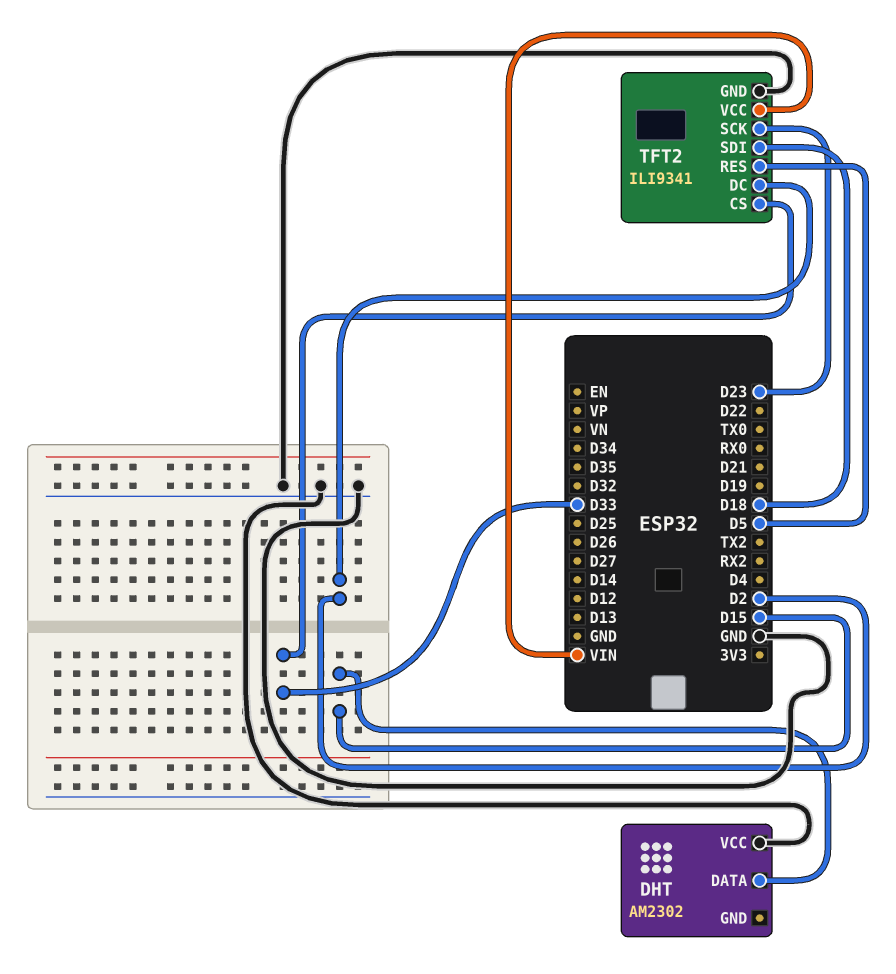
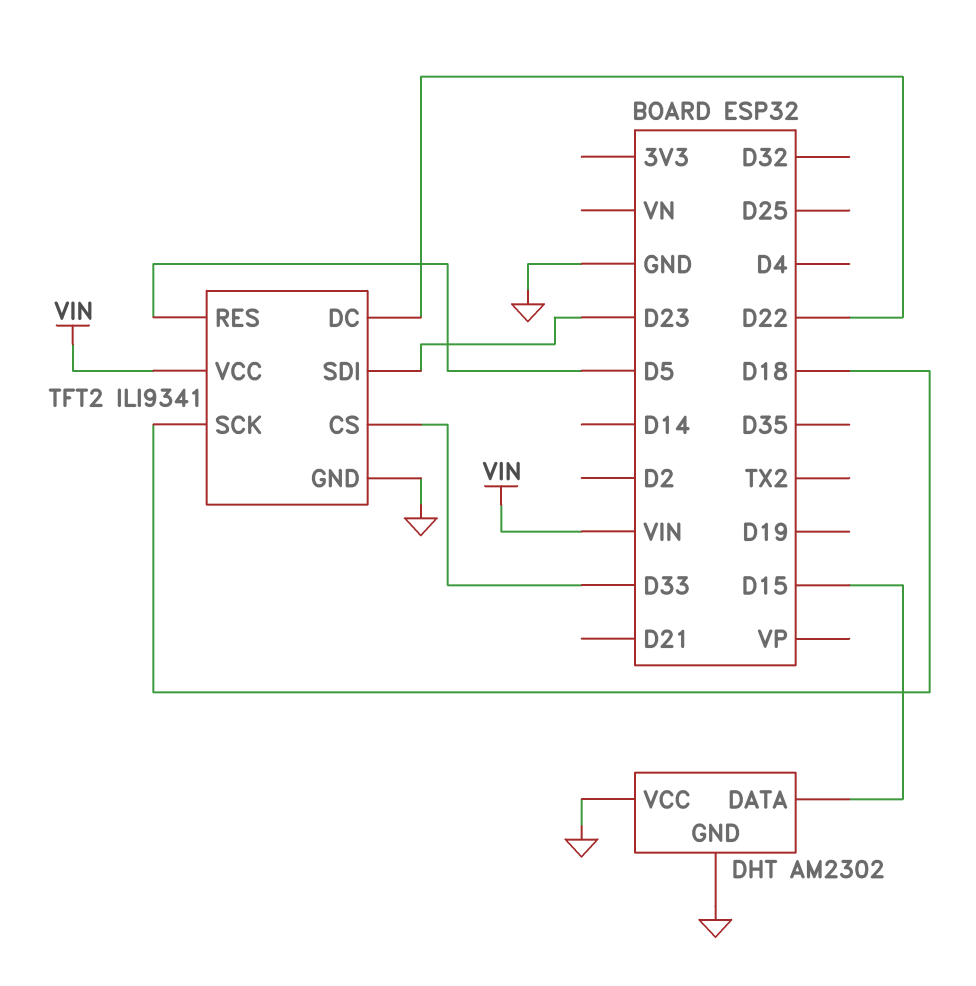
DHT pin GND: none -> GND
TFT2 pin DC: D2 -> D22
TFT2 pin SCK: D23 -> D18
TFT2 pin SDI: D18 -> D23

